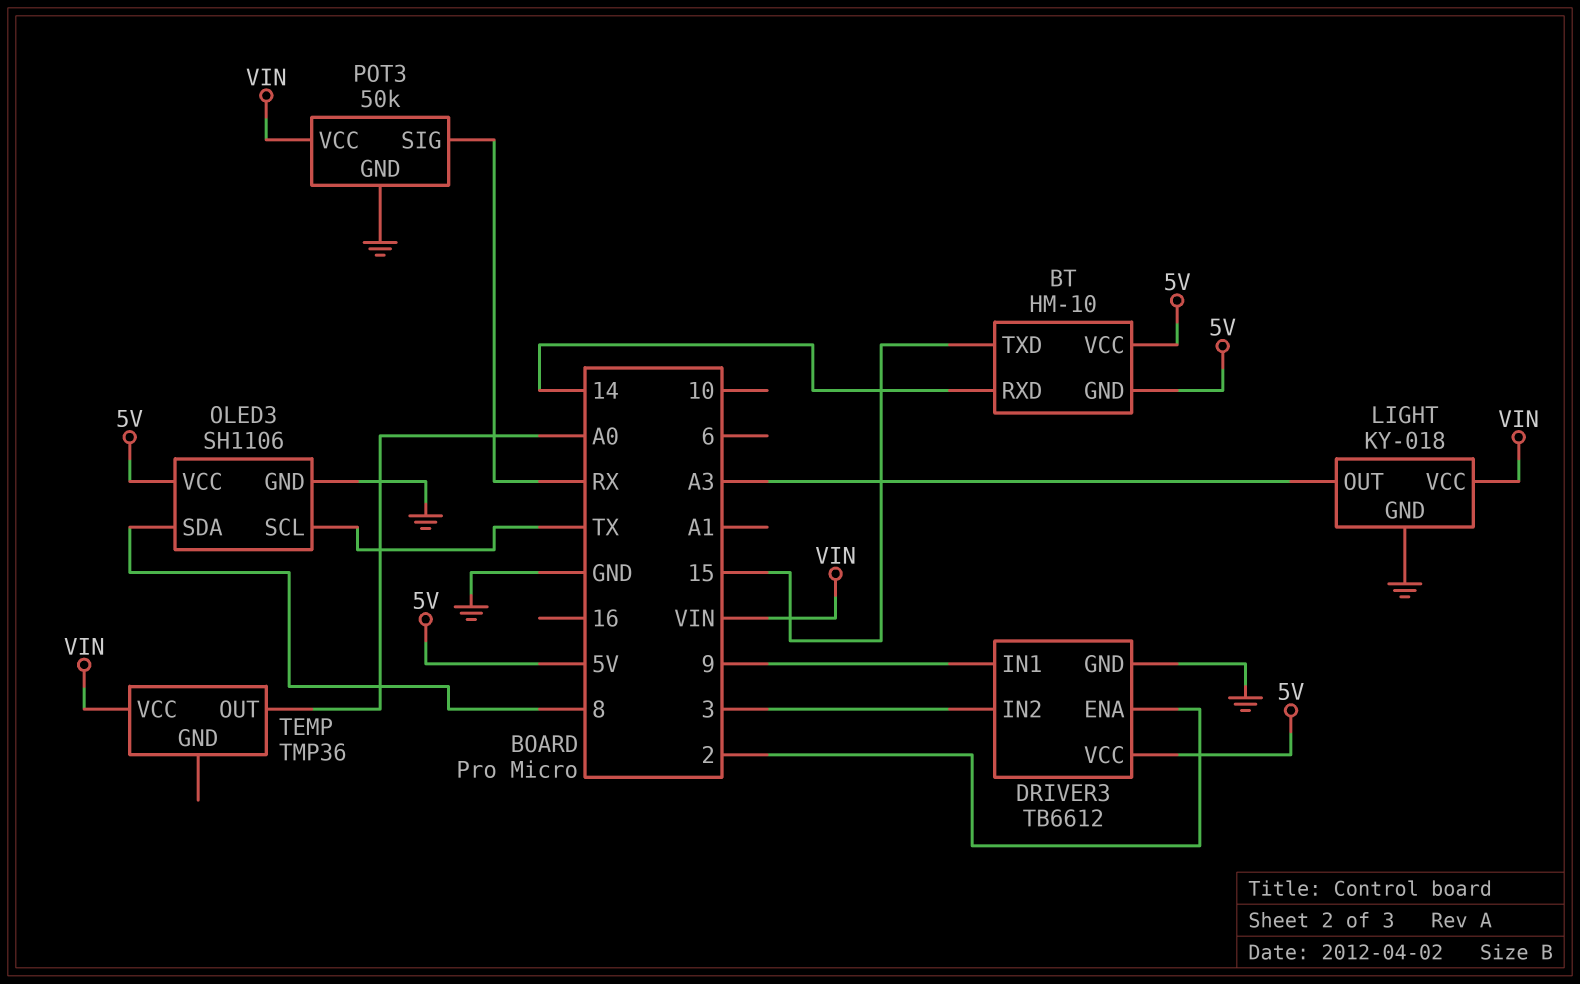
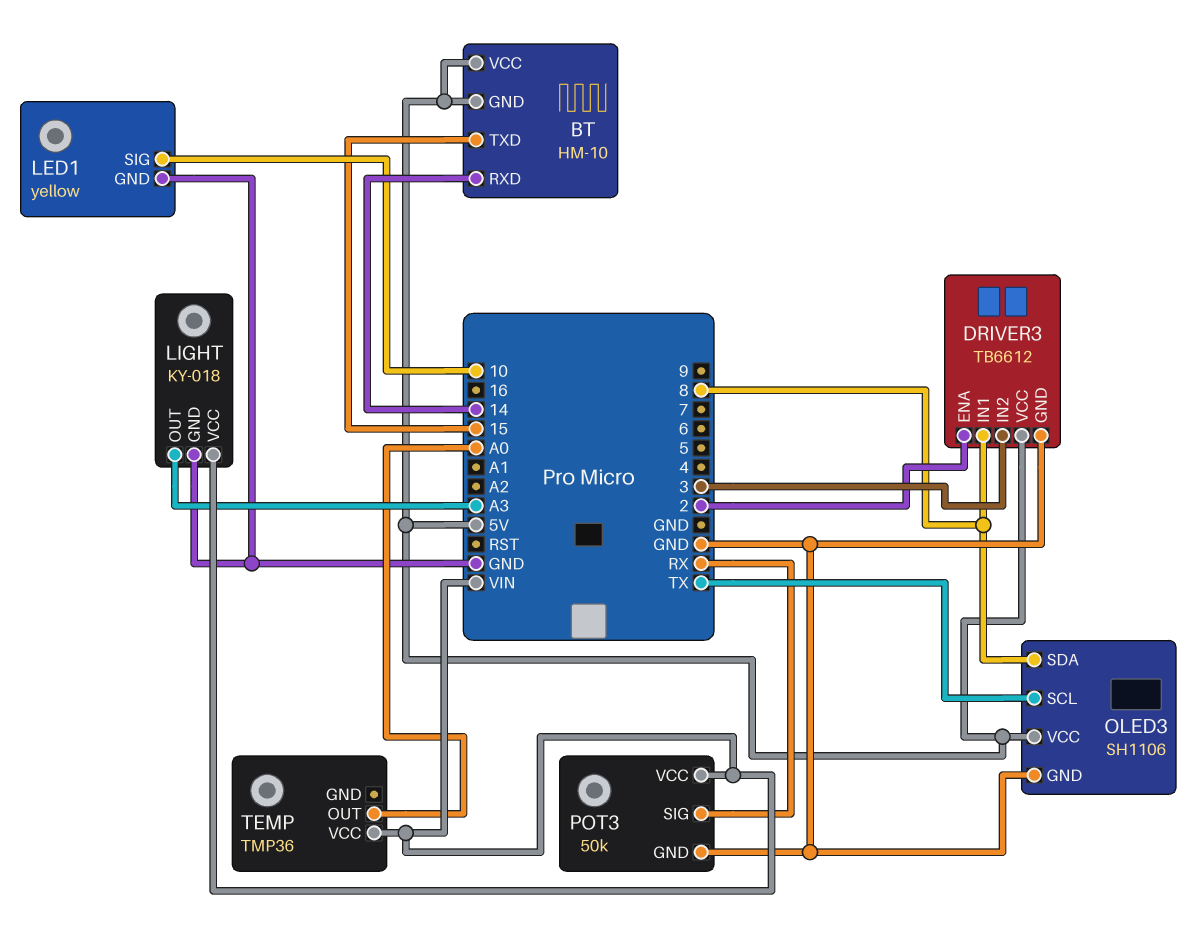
DRIVER3 pin IN1: 9 -> 8
LED1: none -> yellow
LED1 pin GND: none -> GND
LED1 pin SIG: none -> 10

